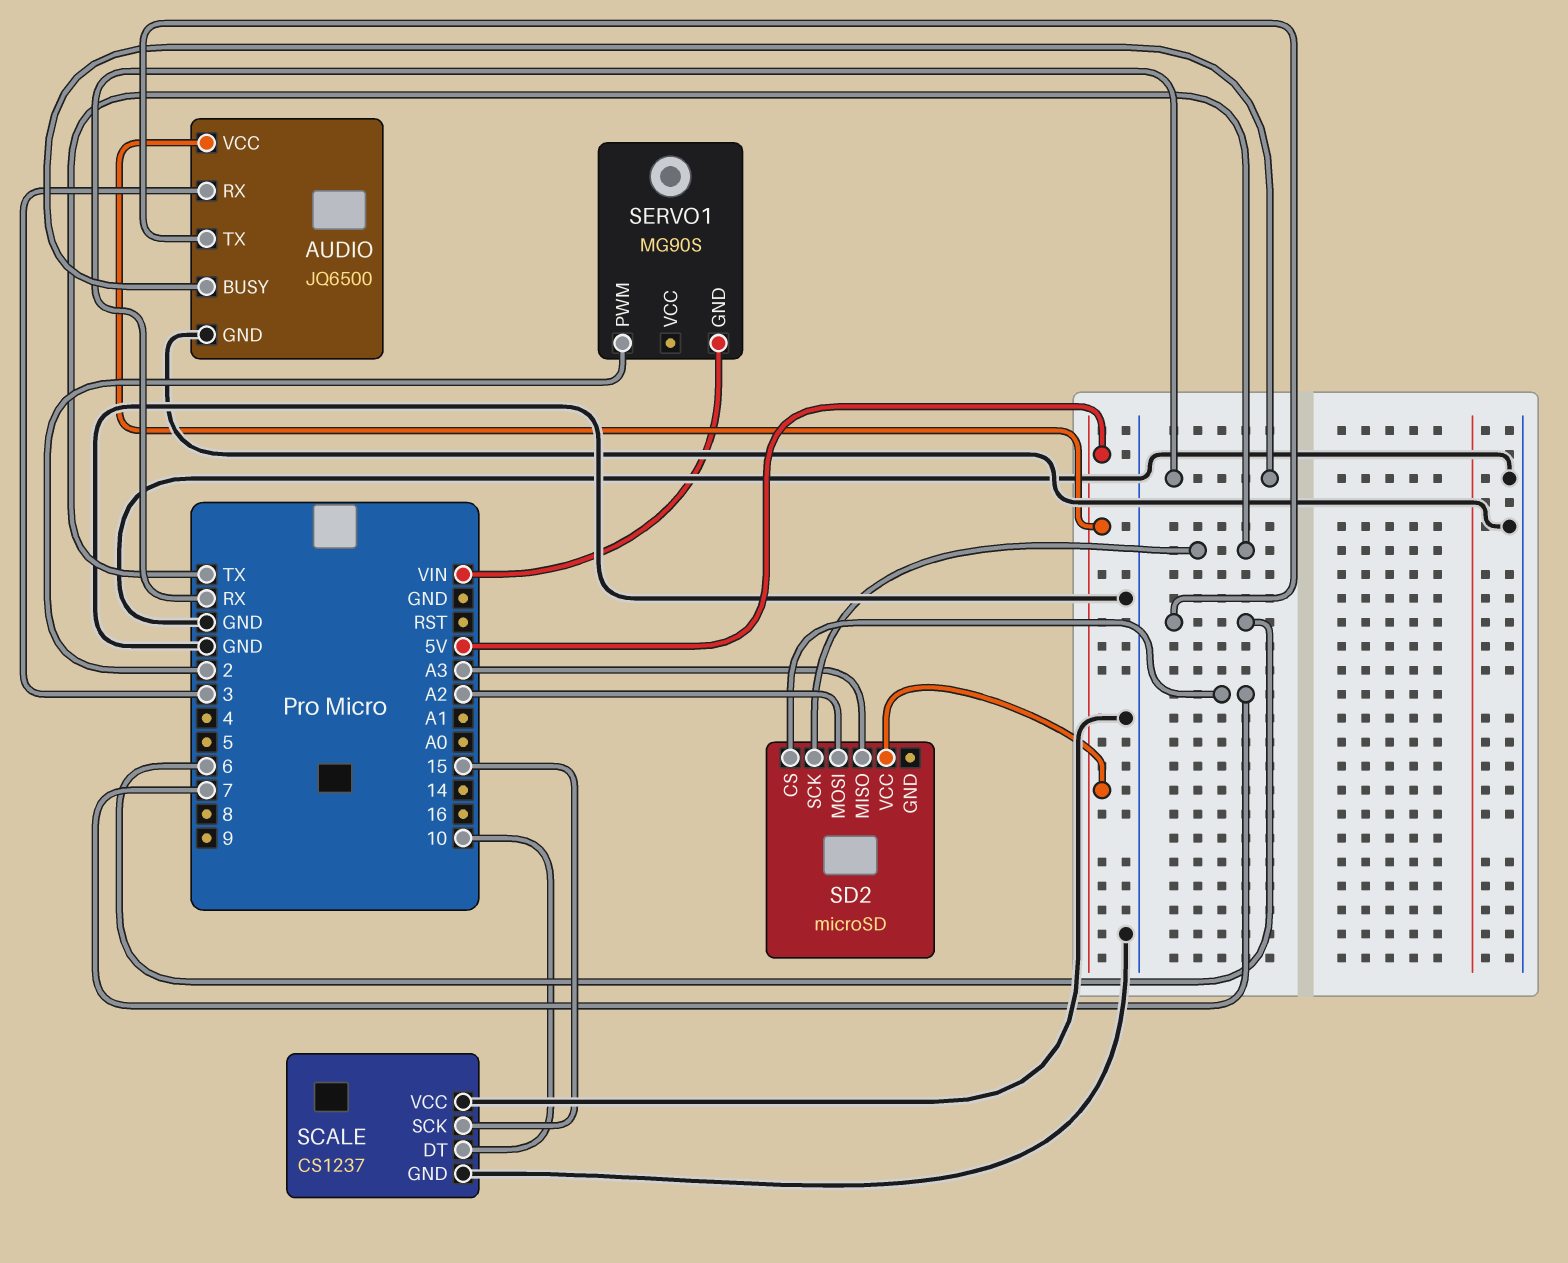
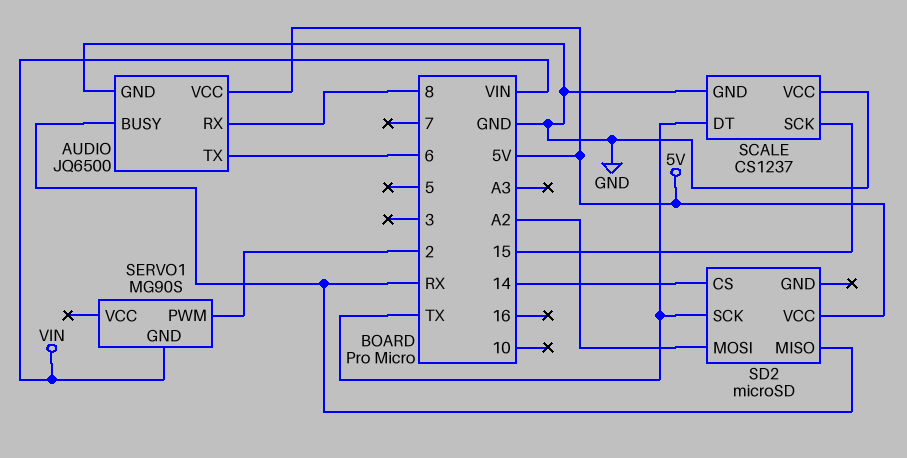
AUDIO pin RX: 3 -> 8
SCALE pin DT: 10 -> TX
SD2 pin CS: 7 -> 14
SD2 pin MISO: A3 -> RX

